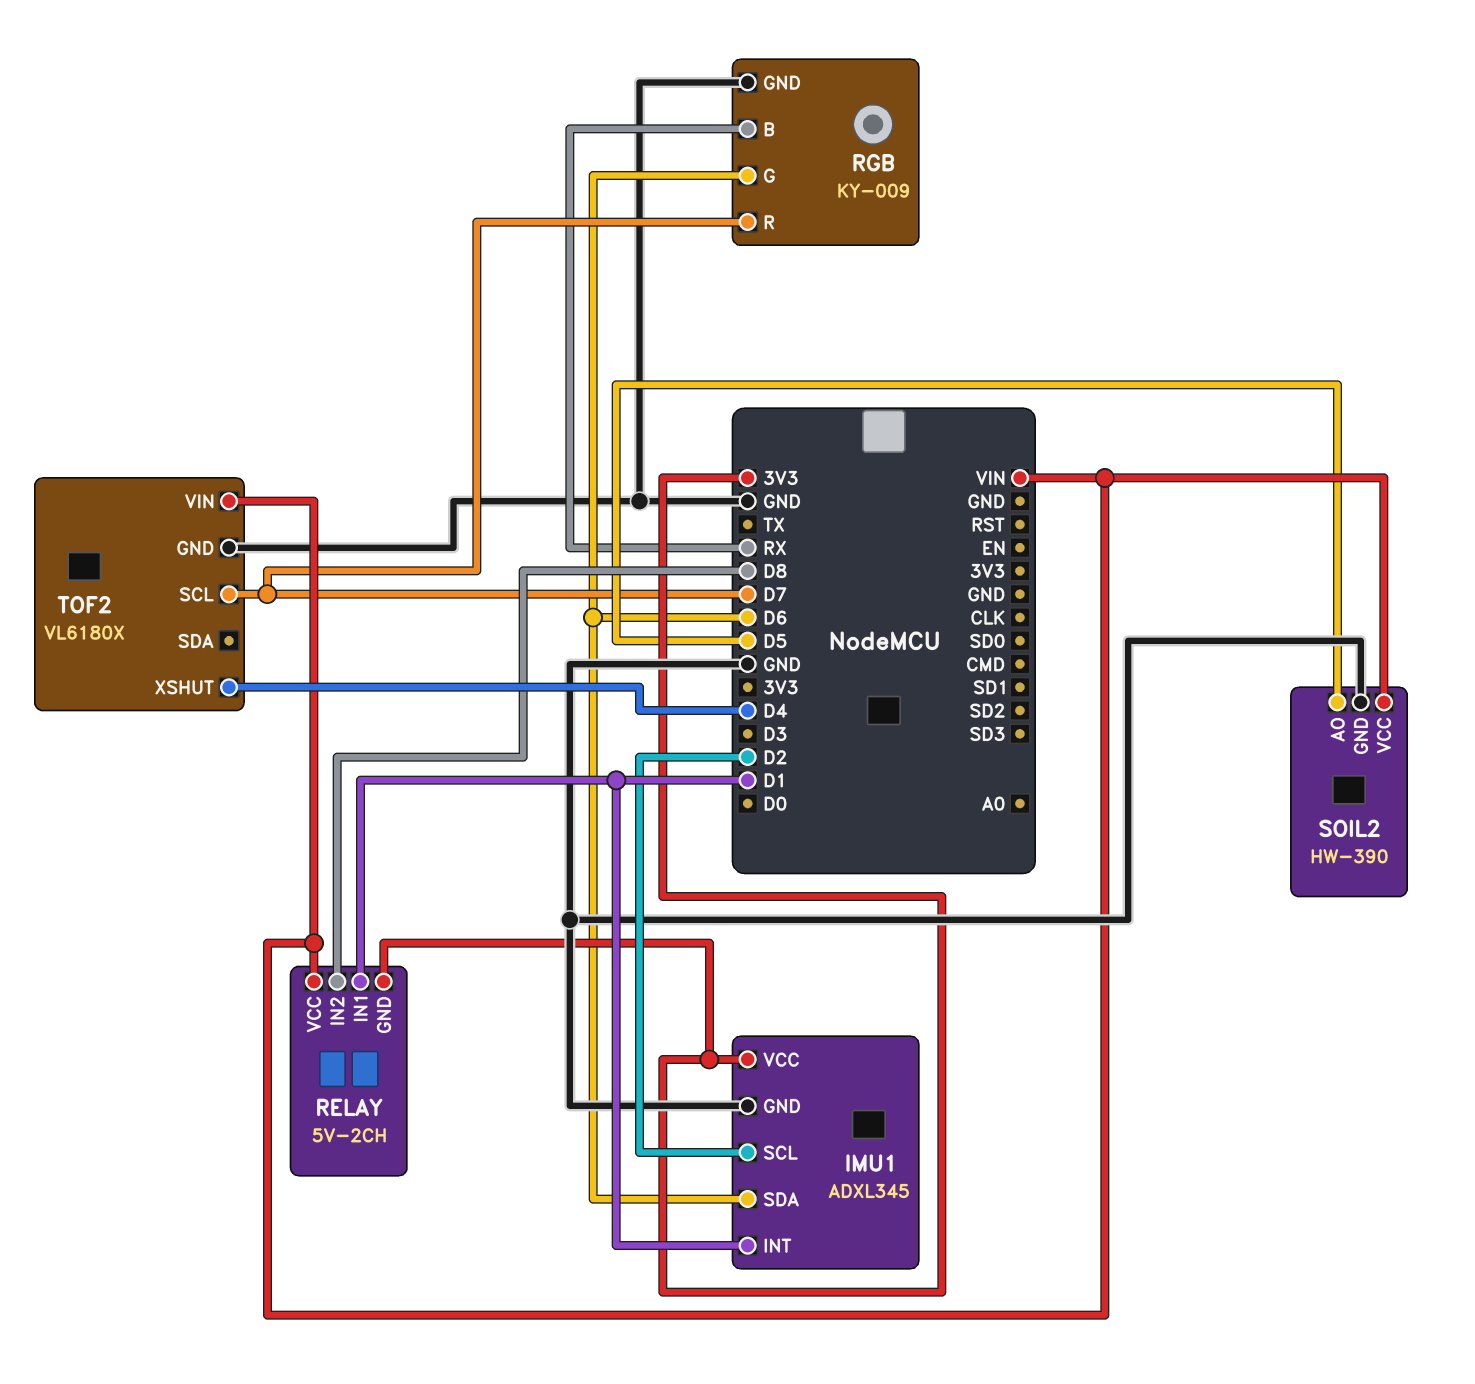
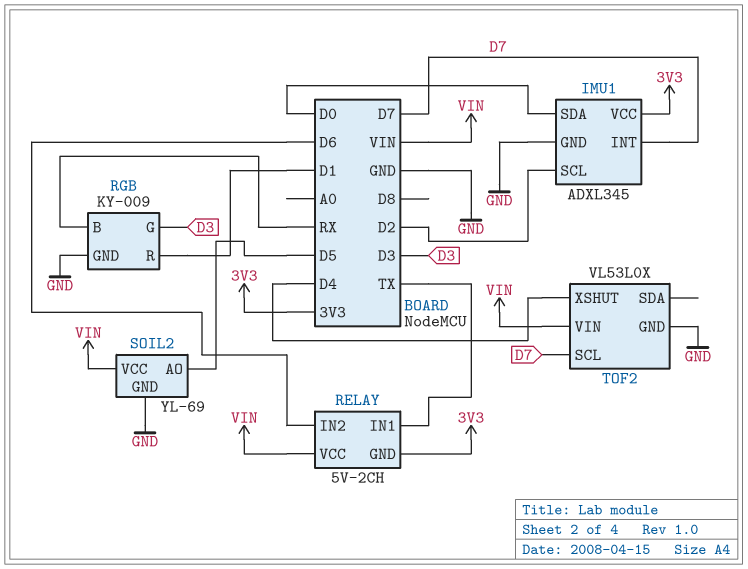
IMU1 pin INT: D1 -> D7
IMU1 pin SDA: D6 -> D0
RELAY pin IN1: D1 -> TX
RELAY pin IN2: D8 -> D6
RGB pin G: D6 -> D3
RGB pin R: D7 -> D1
SOIL2: HW-390 -> YL-69
TOF2: VL6180X -> VL53L0X

